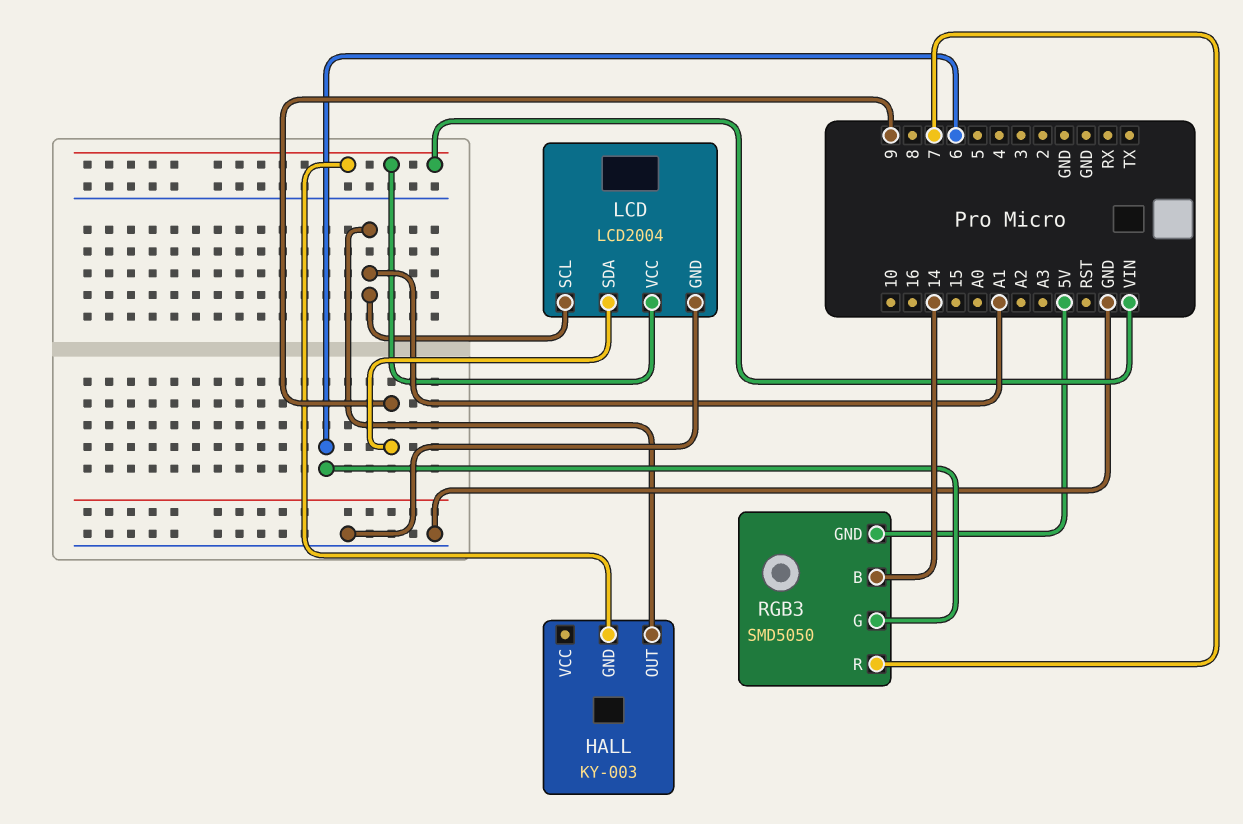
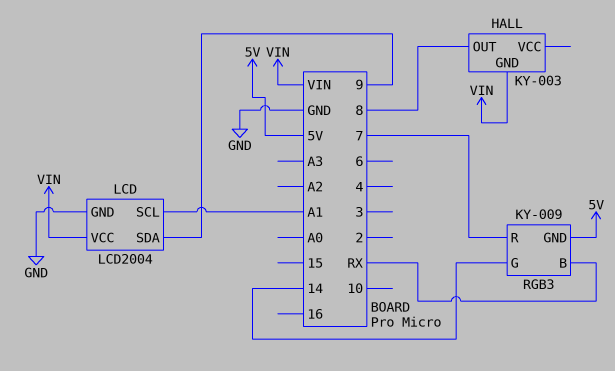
HALL pin OUT: A1 -> 8
RGB3: SMD5050 -> KY-009
RGB3 pin B: 14 -> RX
RGB3 pin G: 6 -> 14

